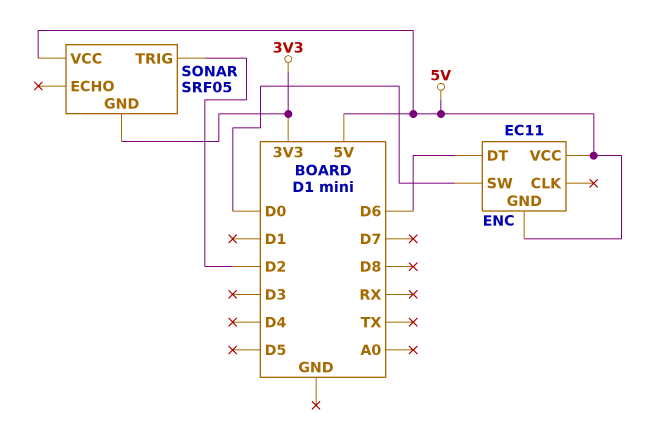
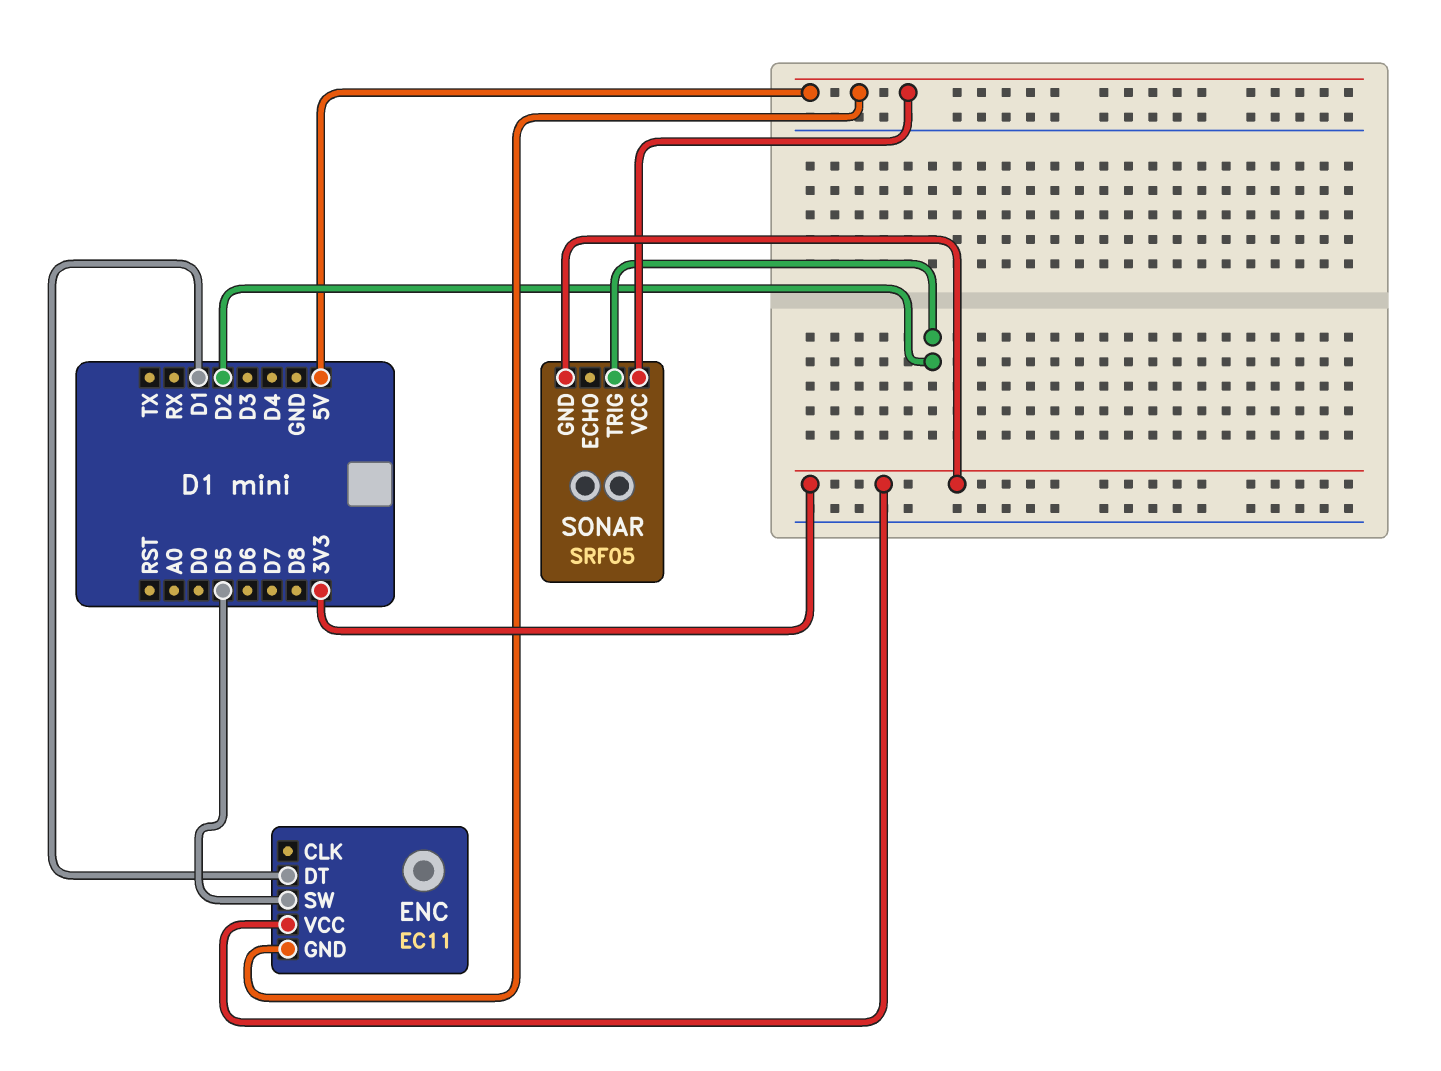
ENC pin DT: D6 -> D1
ENC pin SW: D0 -> D5
ENC pin VCC: 5V -> 3V3

